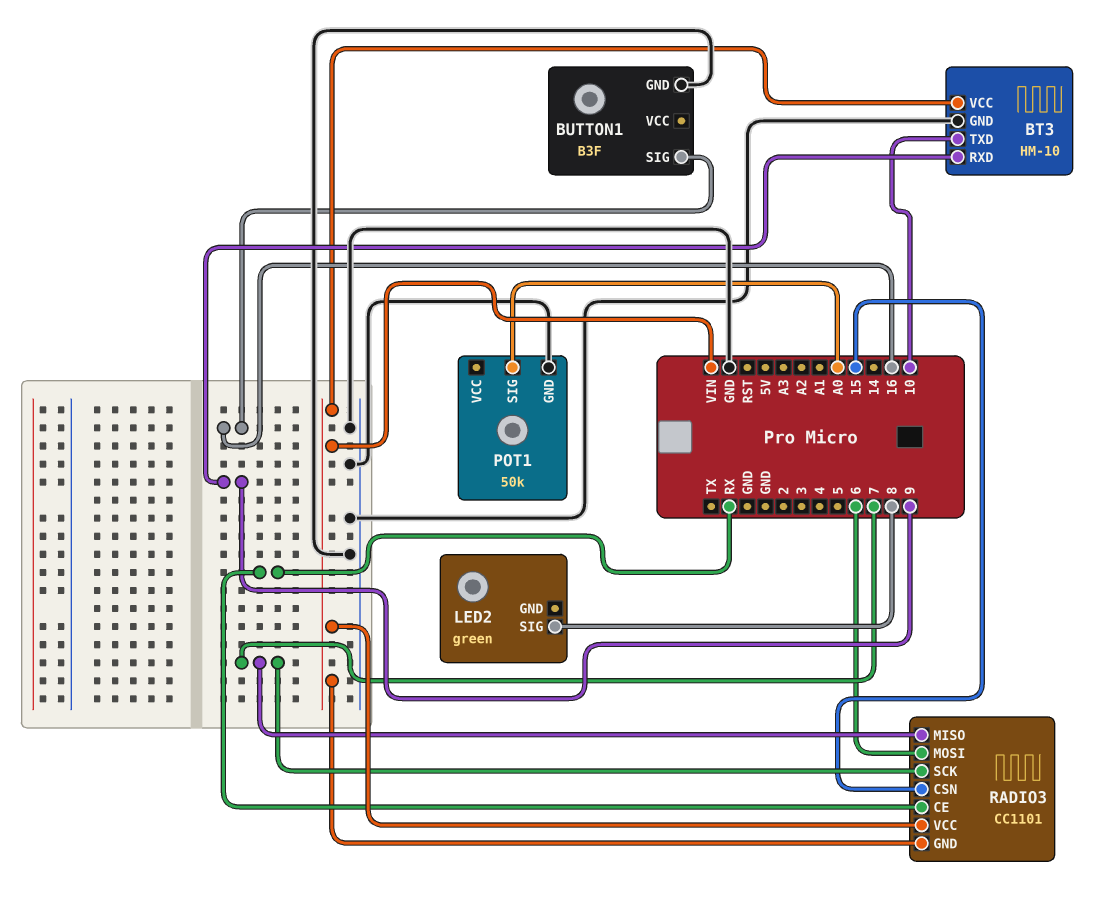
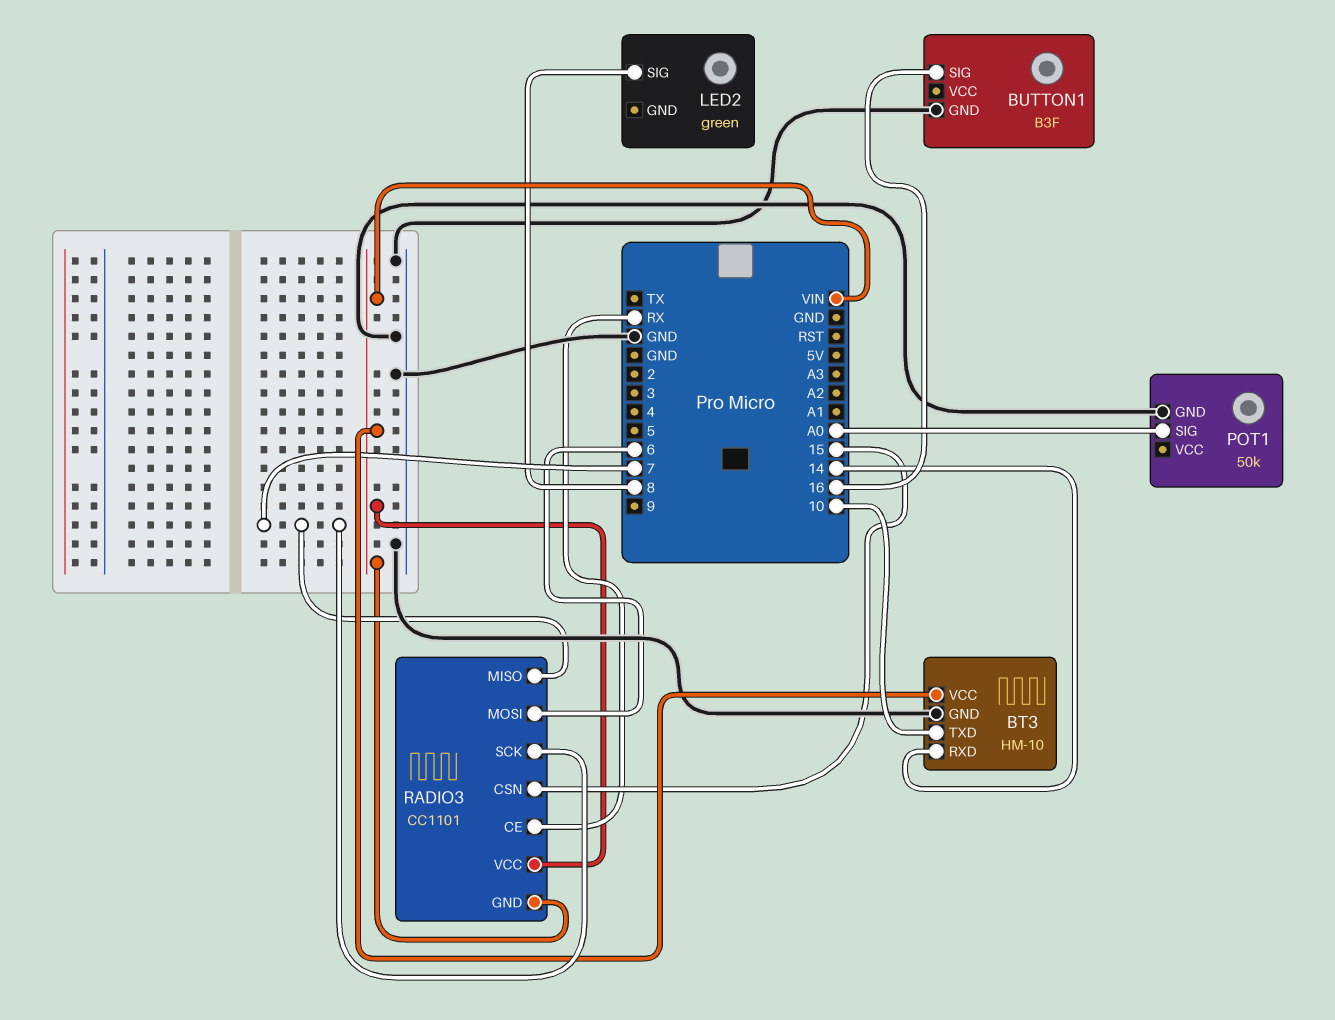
BT3 pin RXD: 9 -> 14

